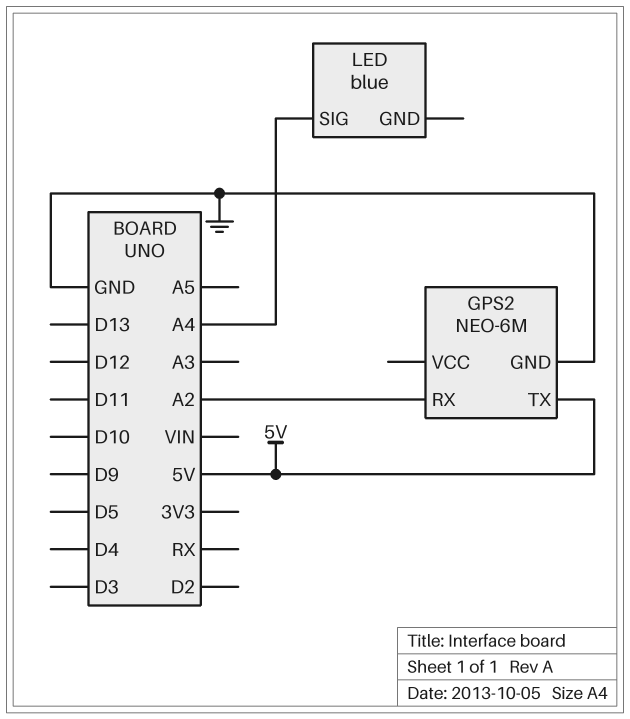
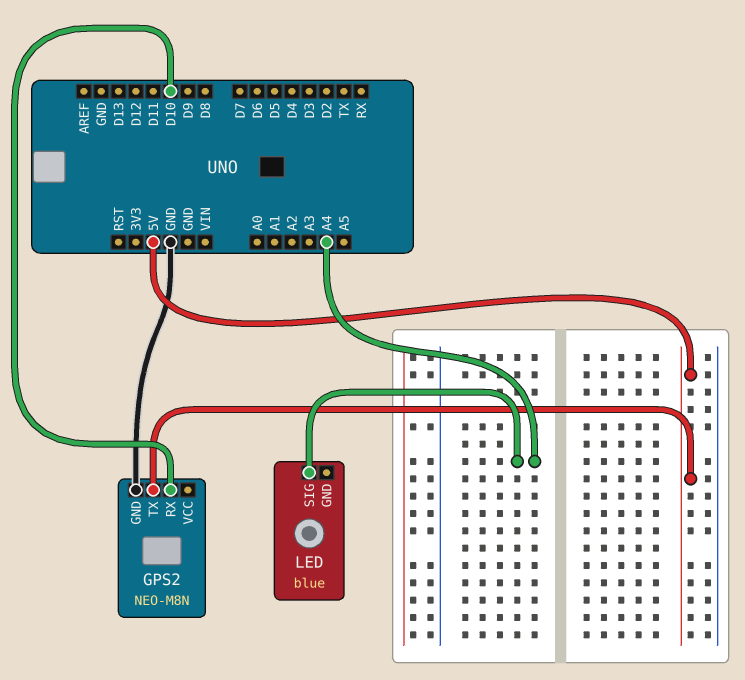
GPS2: NEO-6M -> NEO-M8N
GPS2 pin RX: A2 -> D10

